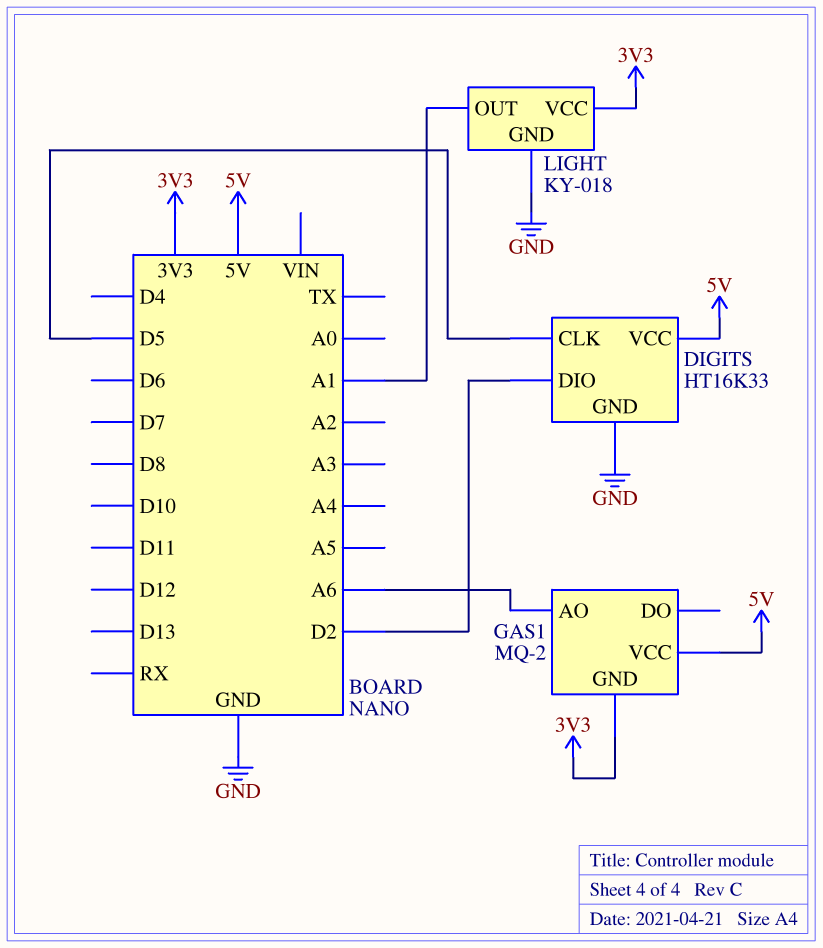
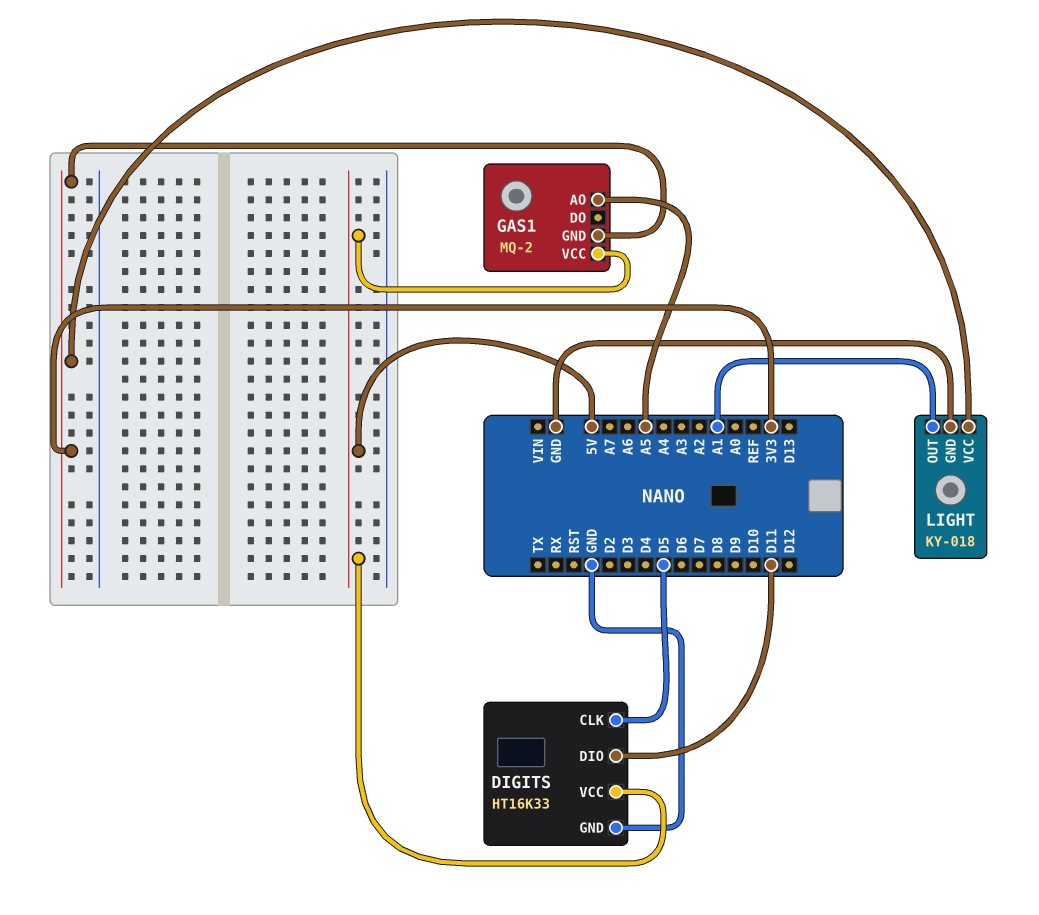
DIGITS pin DIO: D2 -> D11
GAS1 pin AO: A6 -> A5

